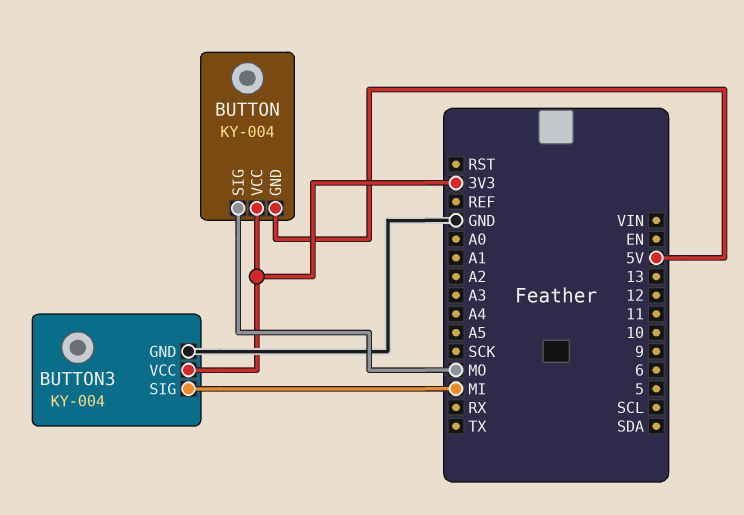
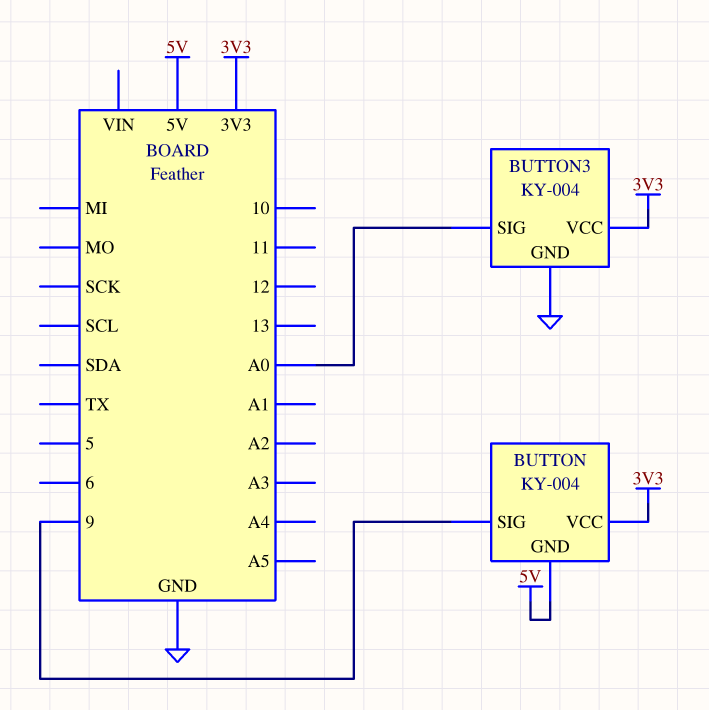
BUTTON pin SIG: MO -> 9
BUTTON3 pin SIG: MI -> A0

